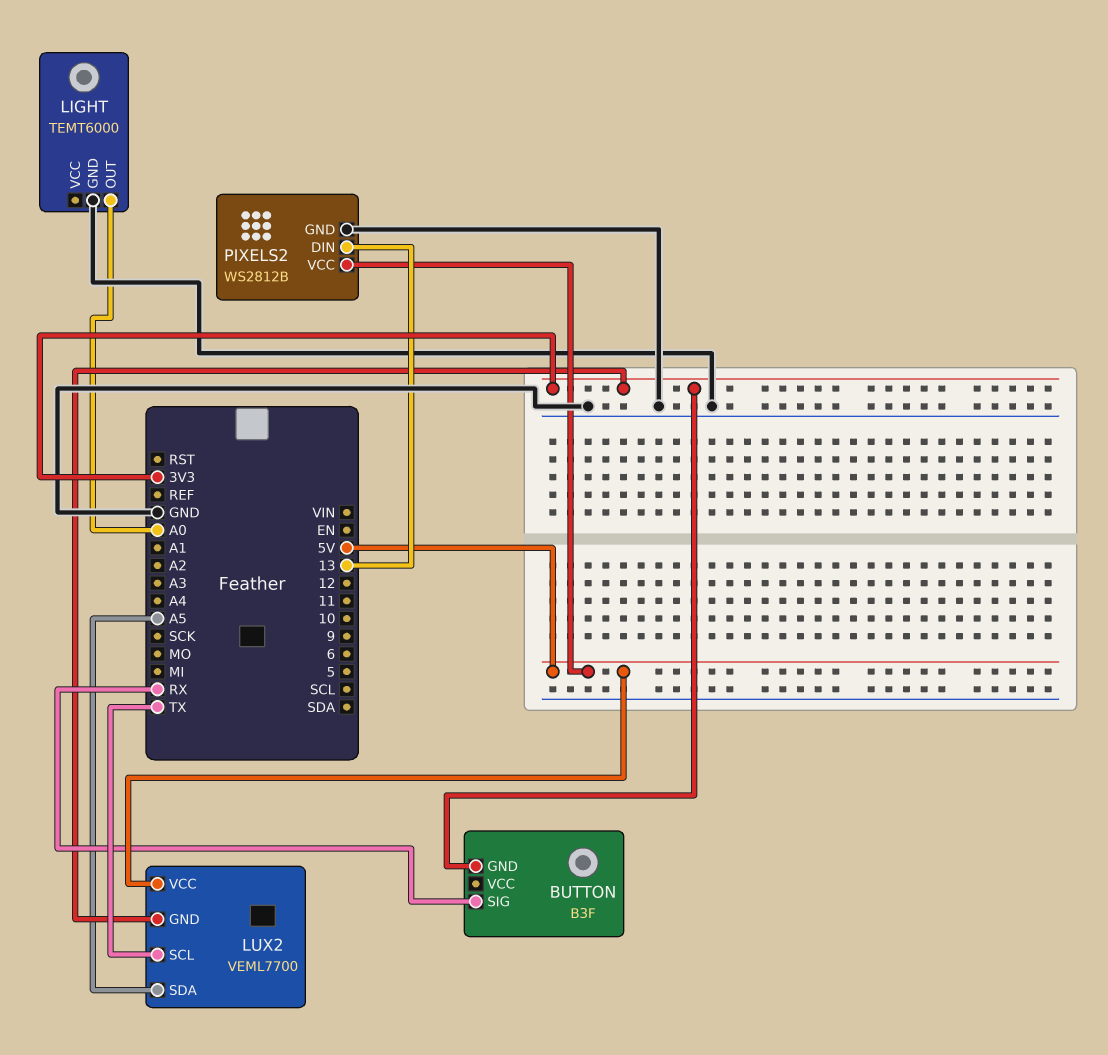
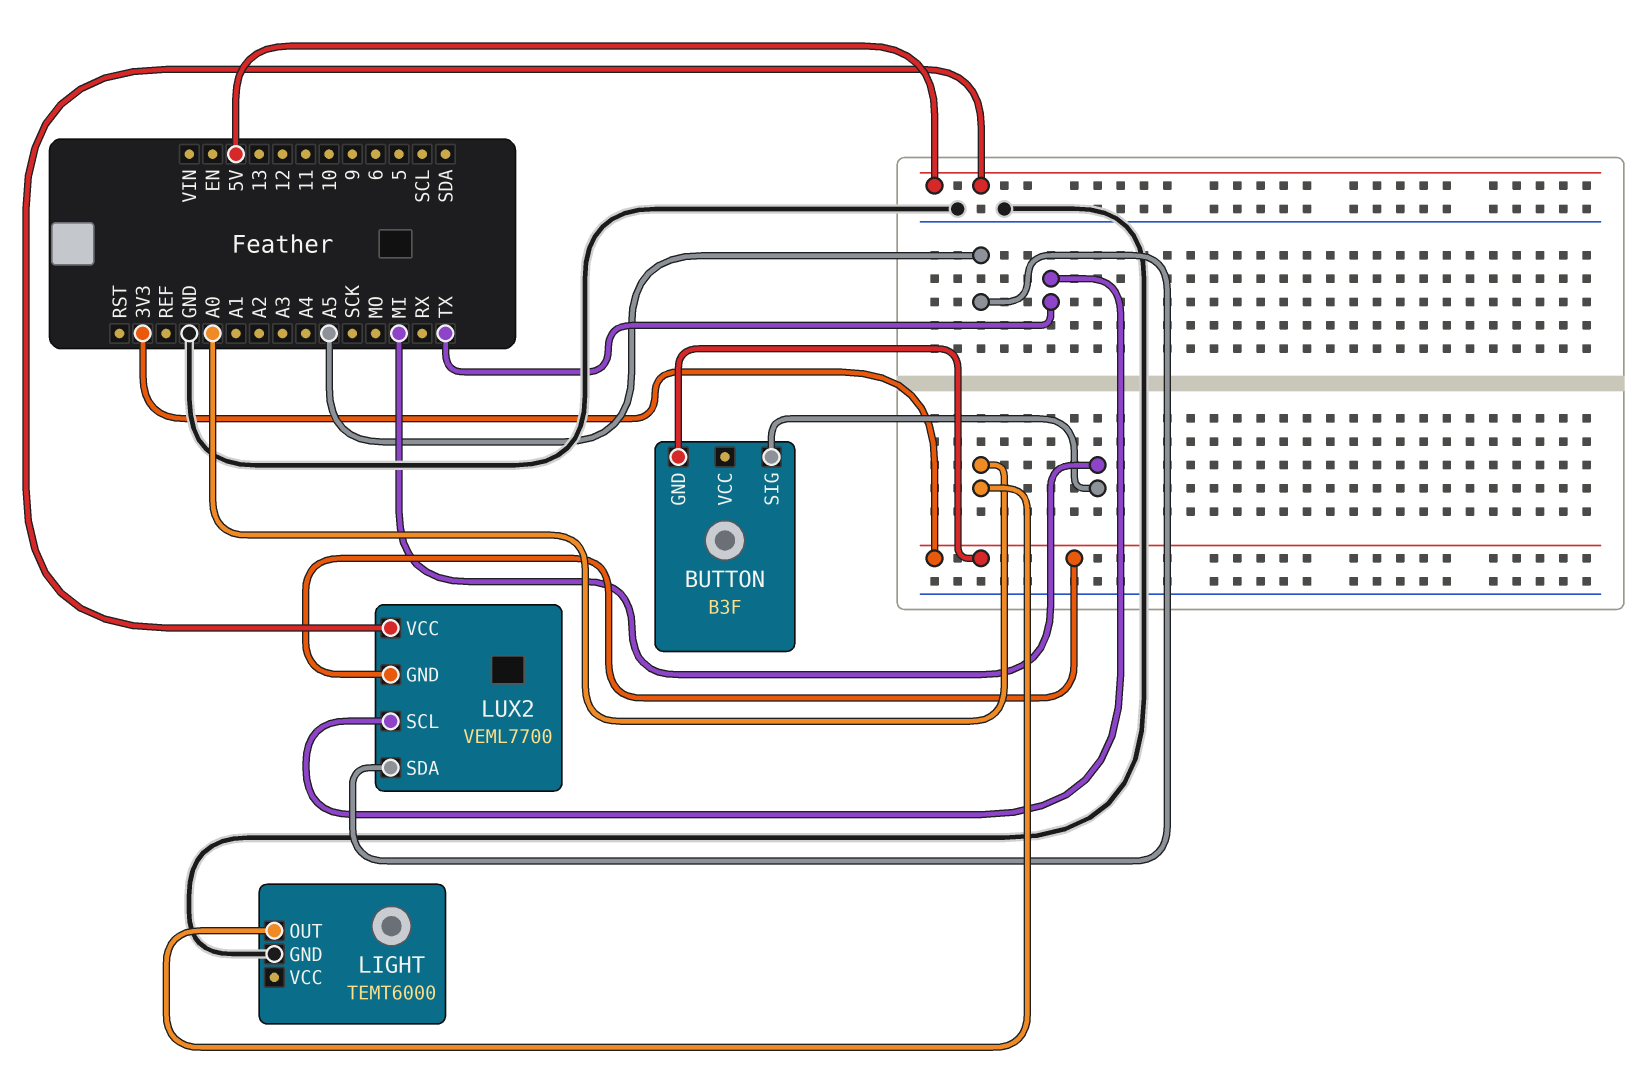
BUTTON pin SIG: RX -> MI
PIXELS2: WS2812B -> none
PIXELS2 pin DIN: 13 -> none
PIXELS2 pin GND: GND -> none
PIXELS2 pin VCC: 5V -> none

